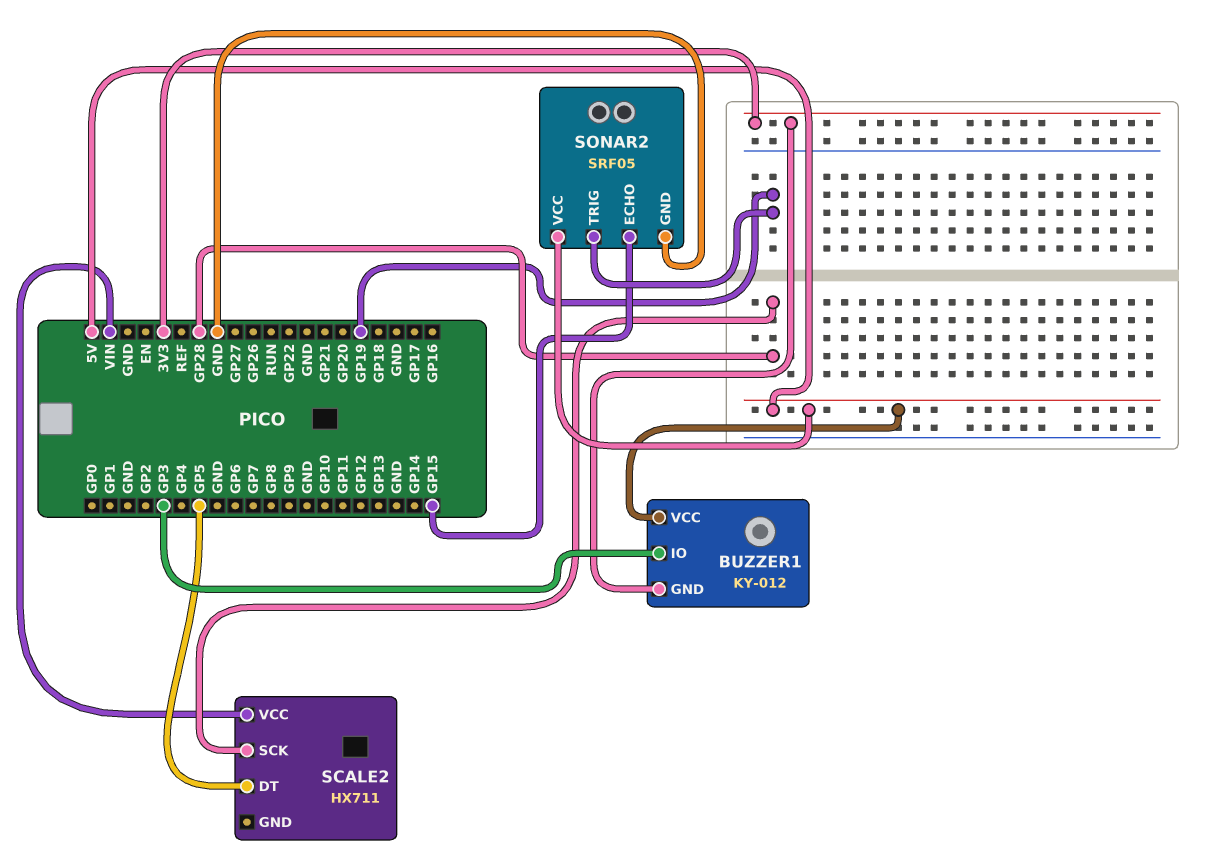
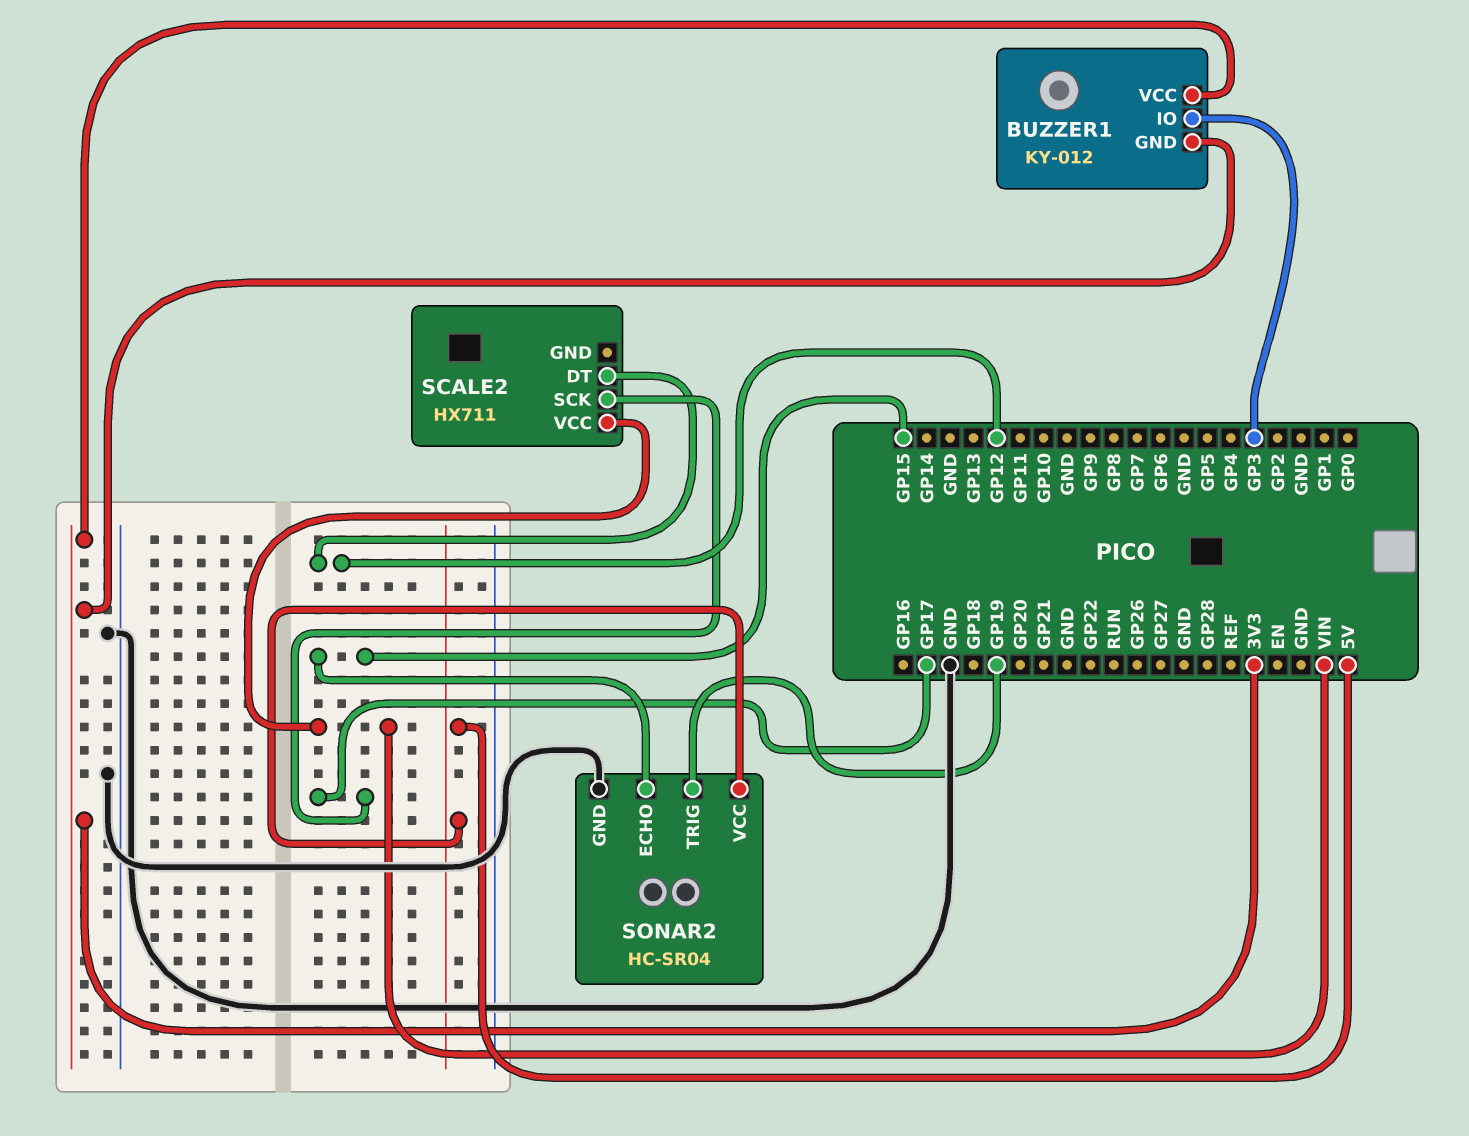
BUZZER1 pin VCC: 5V -> 3V3
SCALE2 pin DT: GP5 -> GP12
SCALE2 pin SCK: GP28 -> GP17
SONAR2: SRF05 -> HC-SR04

